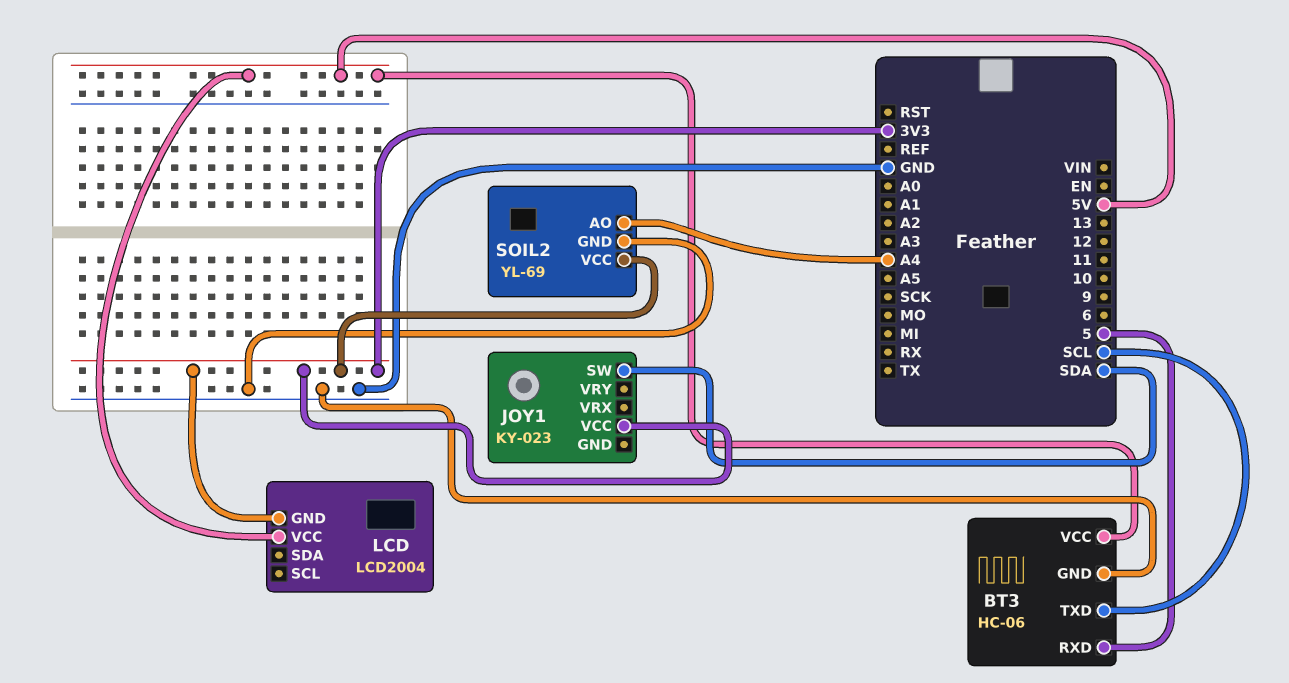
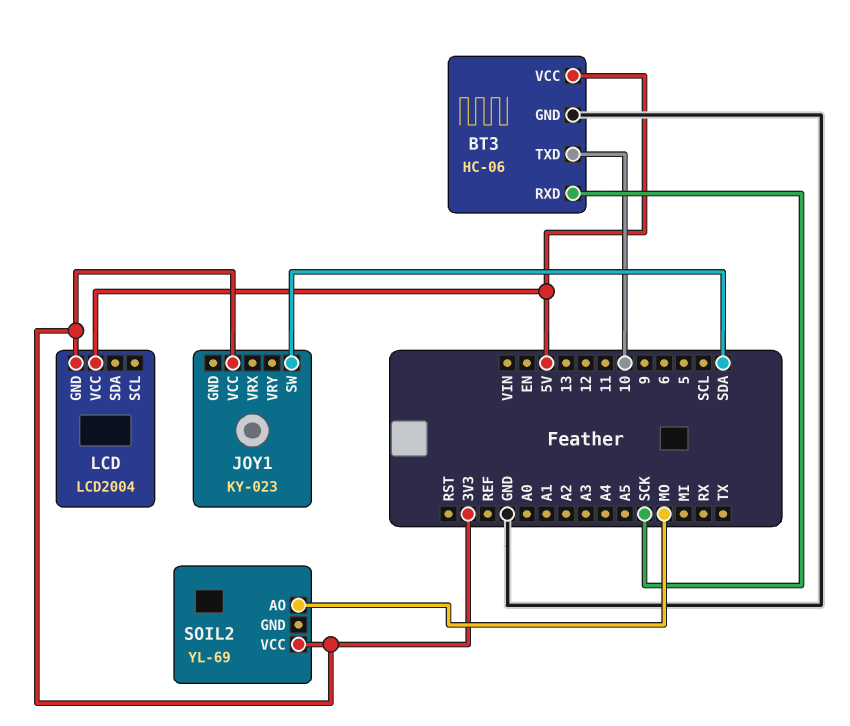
BT3 pin RXD: 5 -> SCK
BT3 pin TXD: SCL -> 10
SOIL2 pin AO: A4 -> MO
SOIL2 pin GND: GND -> none

